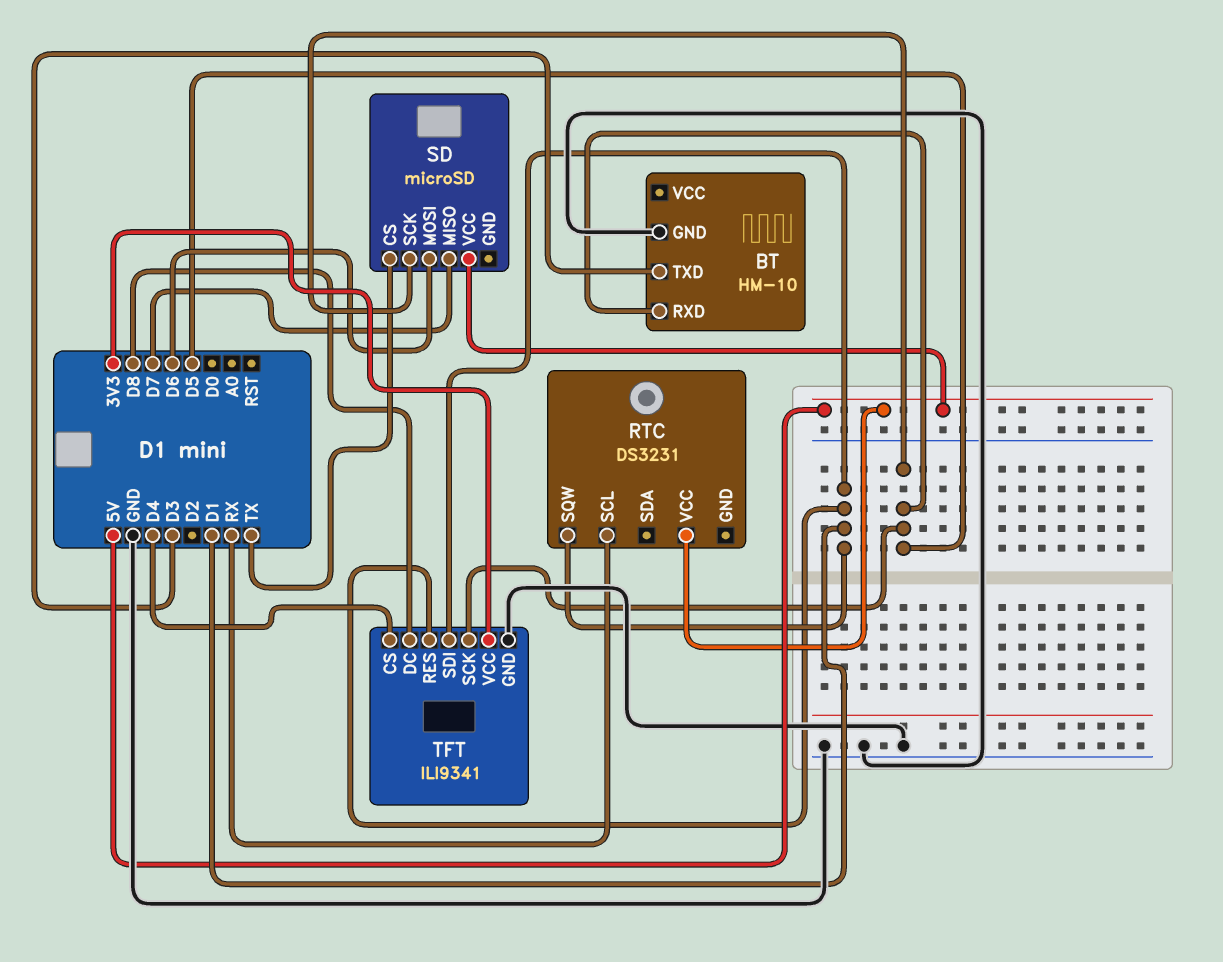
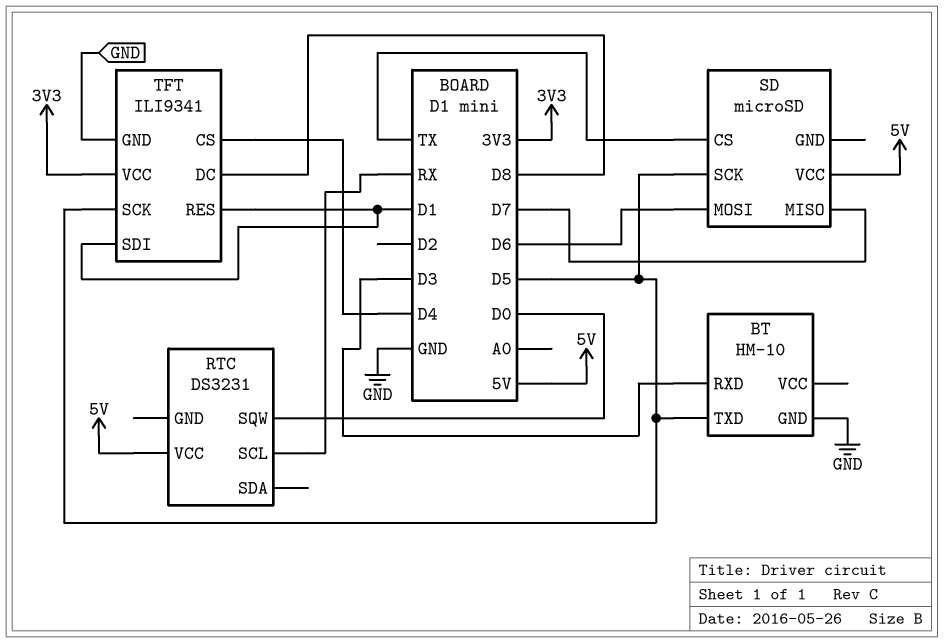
BT pin RXD: D5 -> D3
BT pin TXD: D3 -> D5
RTC pin SQW: D1 -> D0

